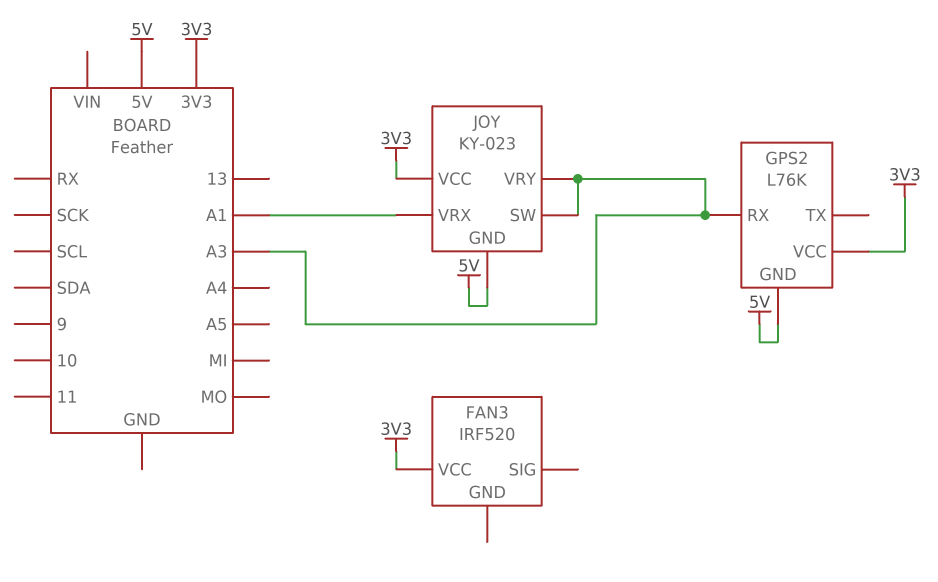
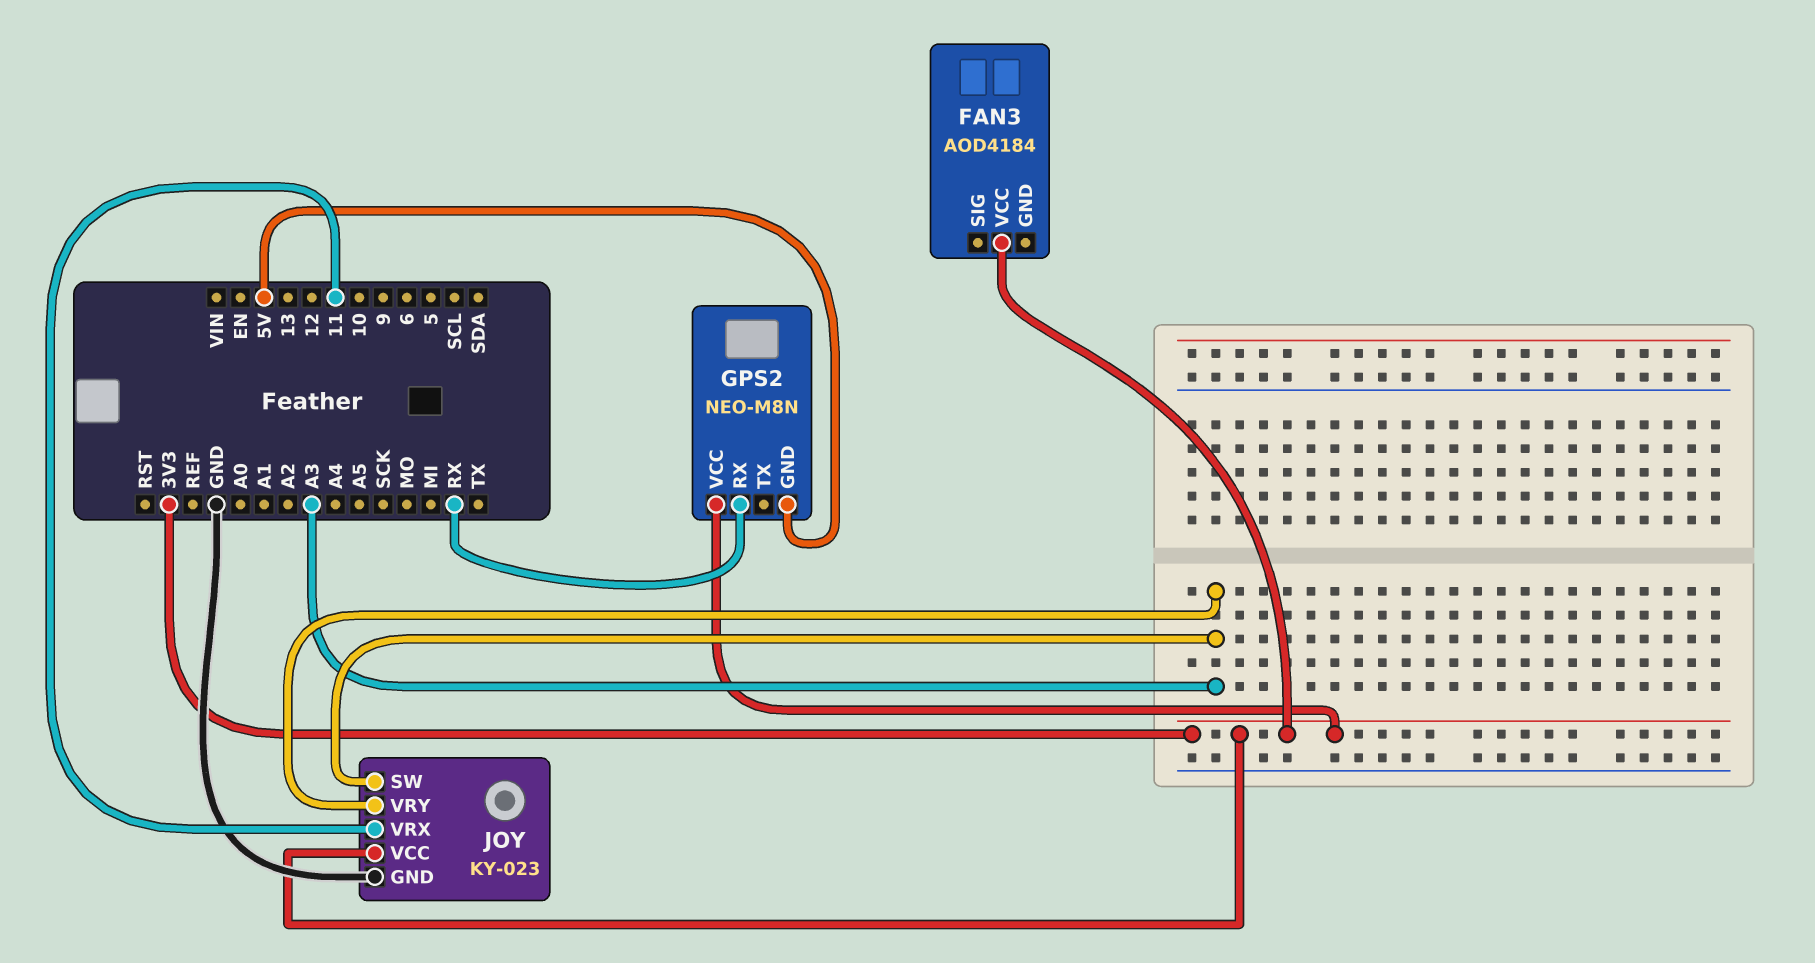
FAN3: IRF520 -> AOD4184
GPS2: L76K -> NEO-M8N
GPS2 pin RX: A3 -> RX
JOY pin GND: 5V -> GND
JOY pin VRX: A1 -> 11

